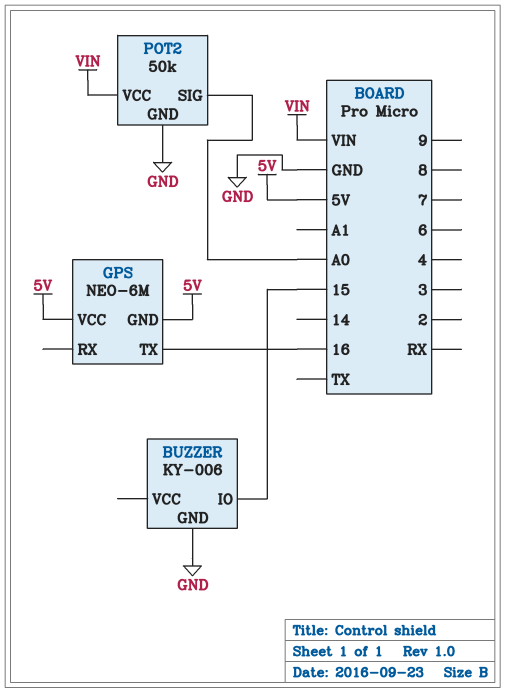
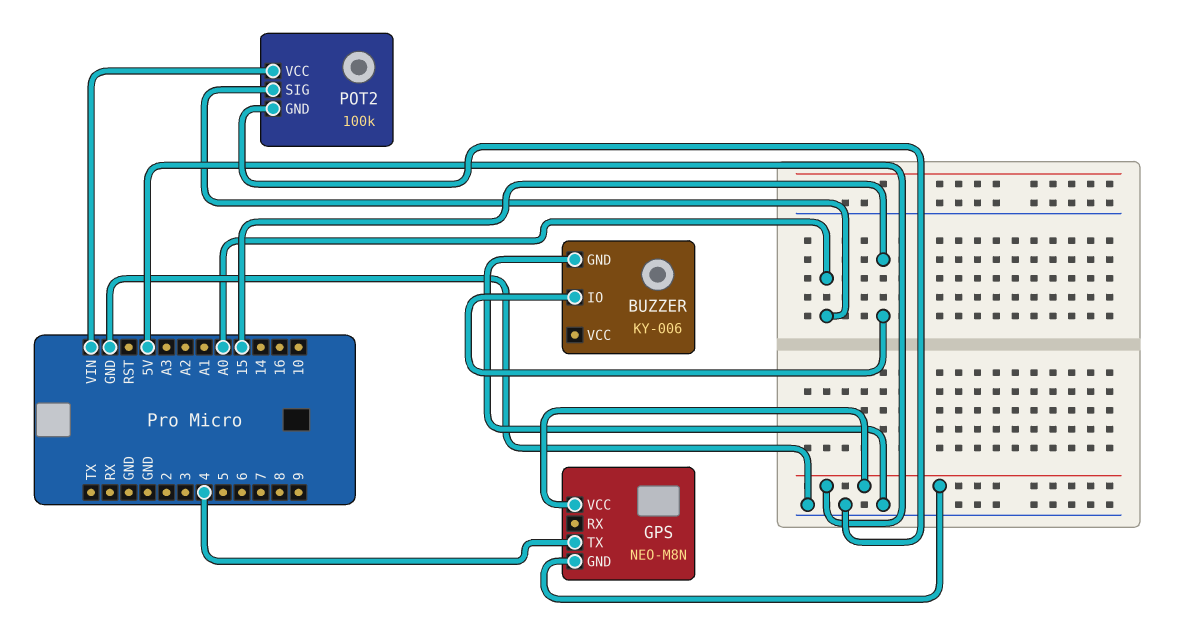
GPS: NEO-6M -> NEO-M8N
GPS pin TX: 16 -> 4
POT2: 50k -> 100k

